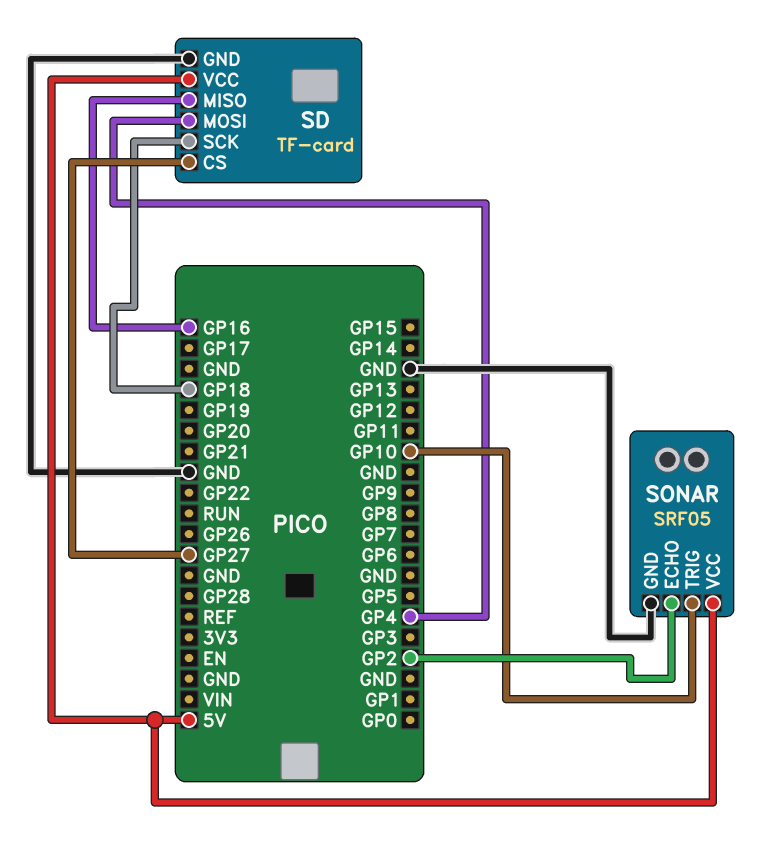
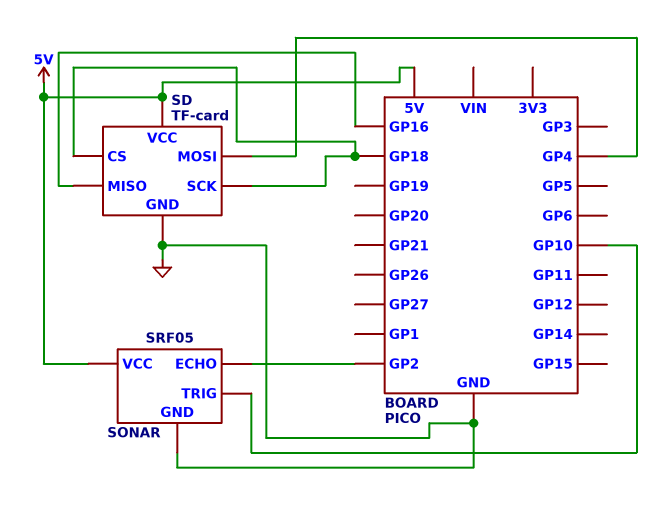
SD pin CS: GP27 -> GP18

